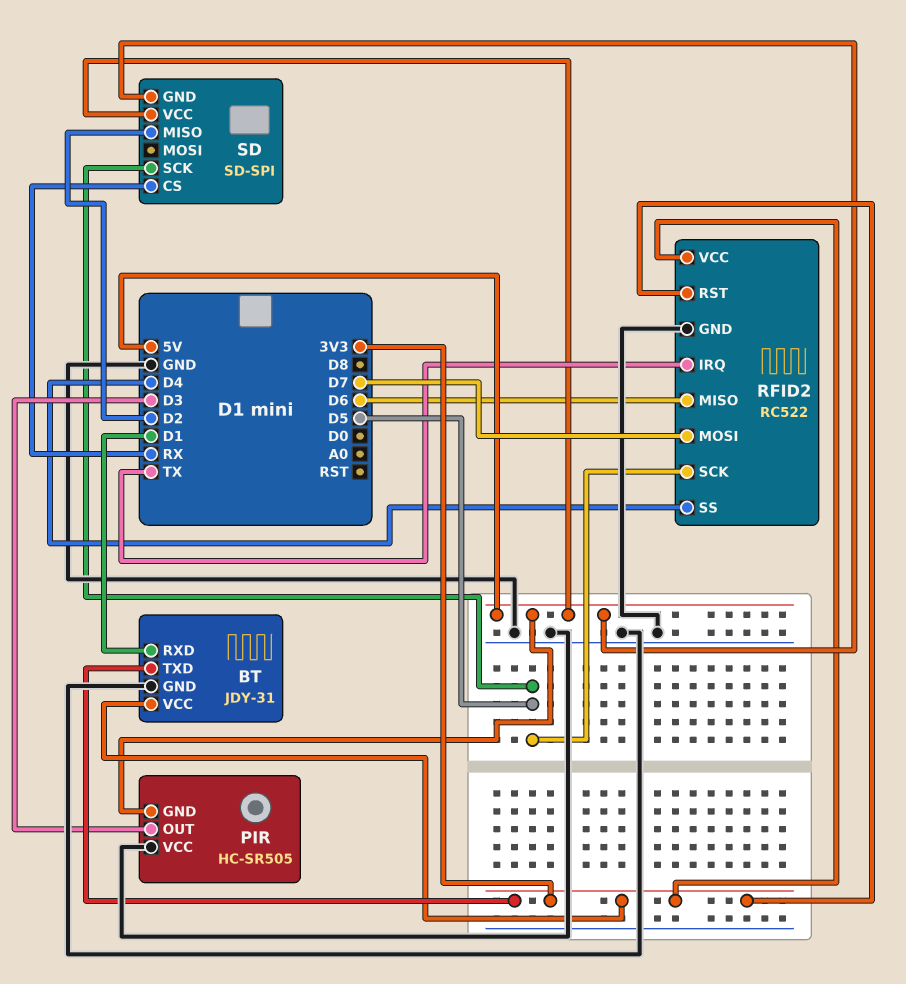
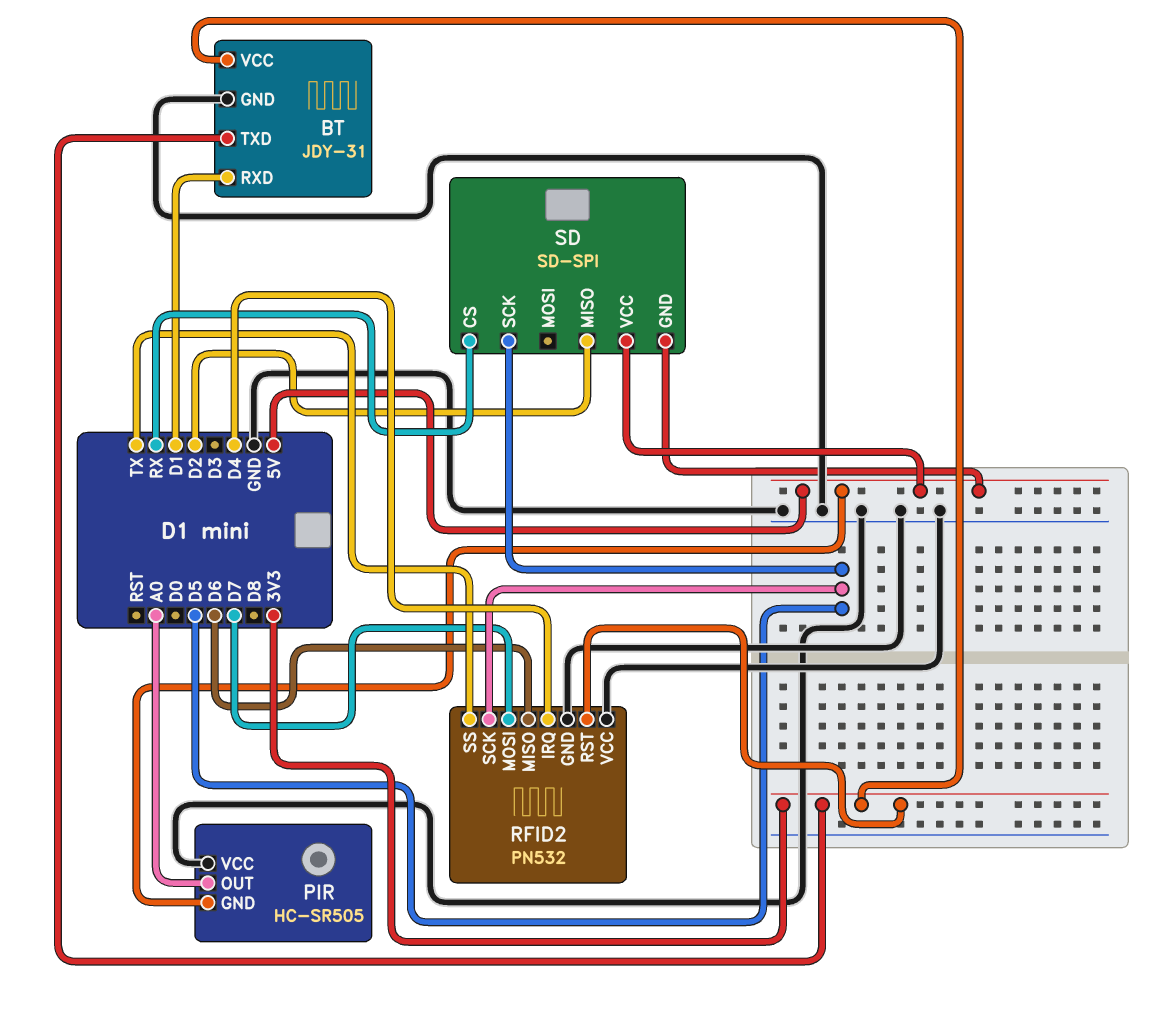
PIR pin OUT: D3 -> A0
RFID2: RC522 -> PN532
RFID2 pin IRQ: TX -> D4
RFID2 pin SS: D4 -> TX
RFID2 pin VCC: 3V3 -> GND

